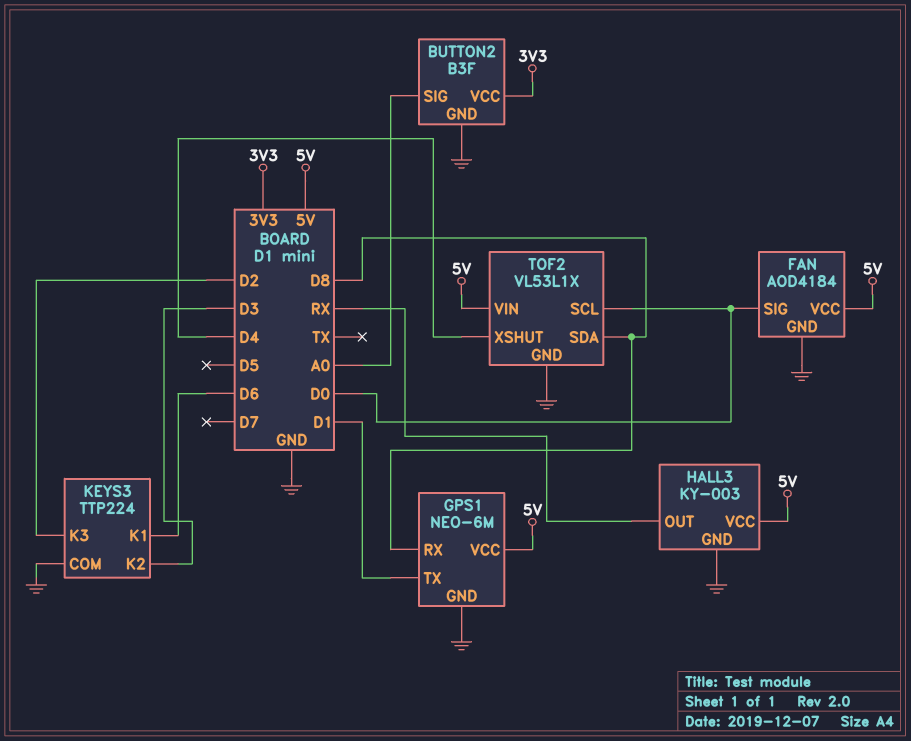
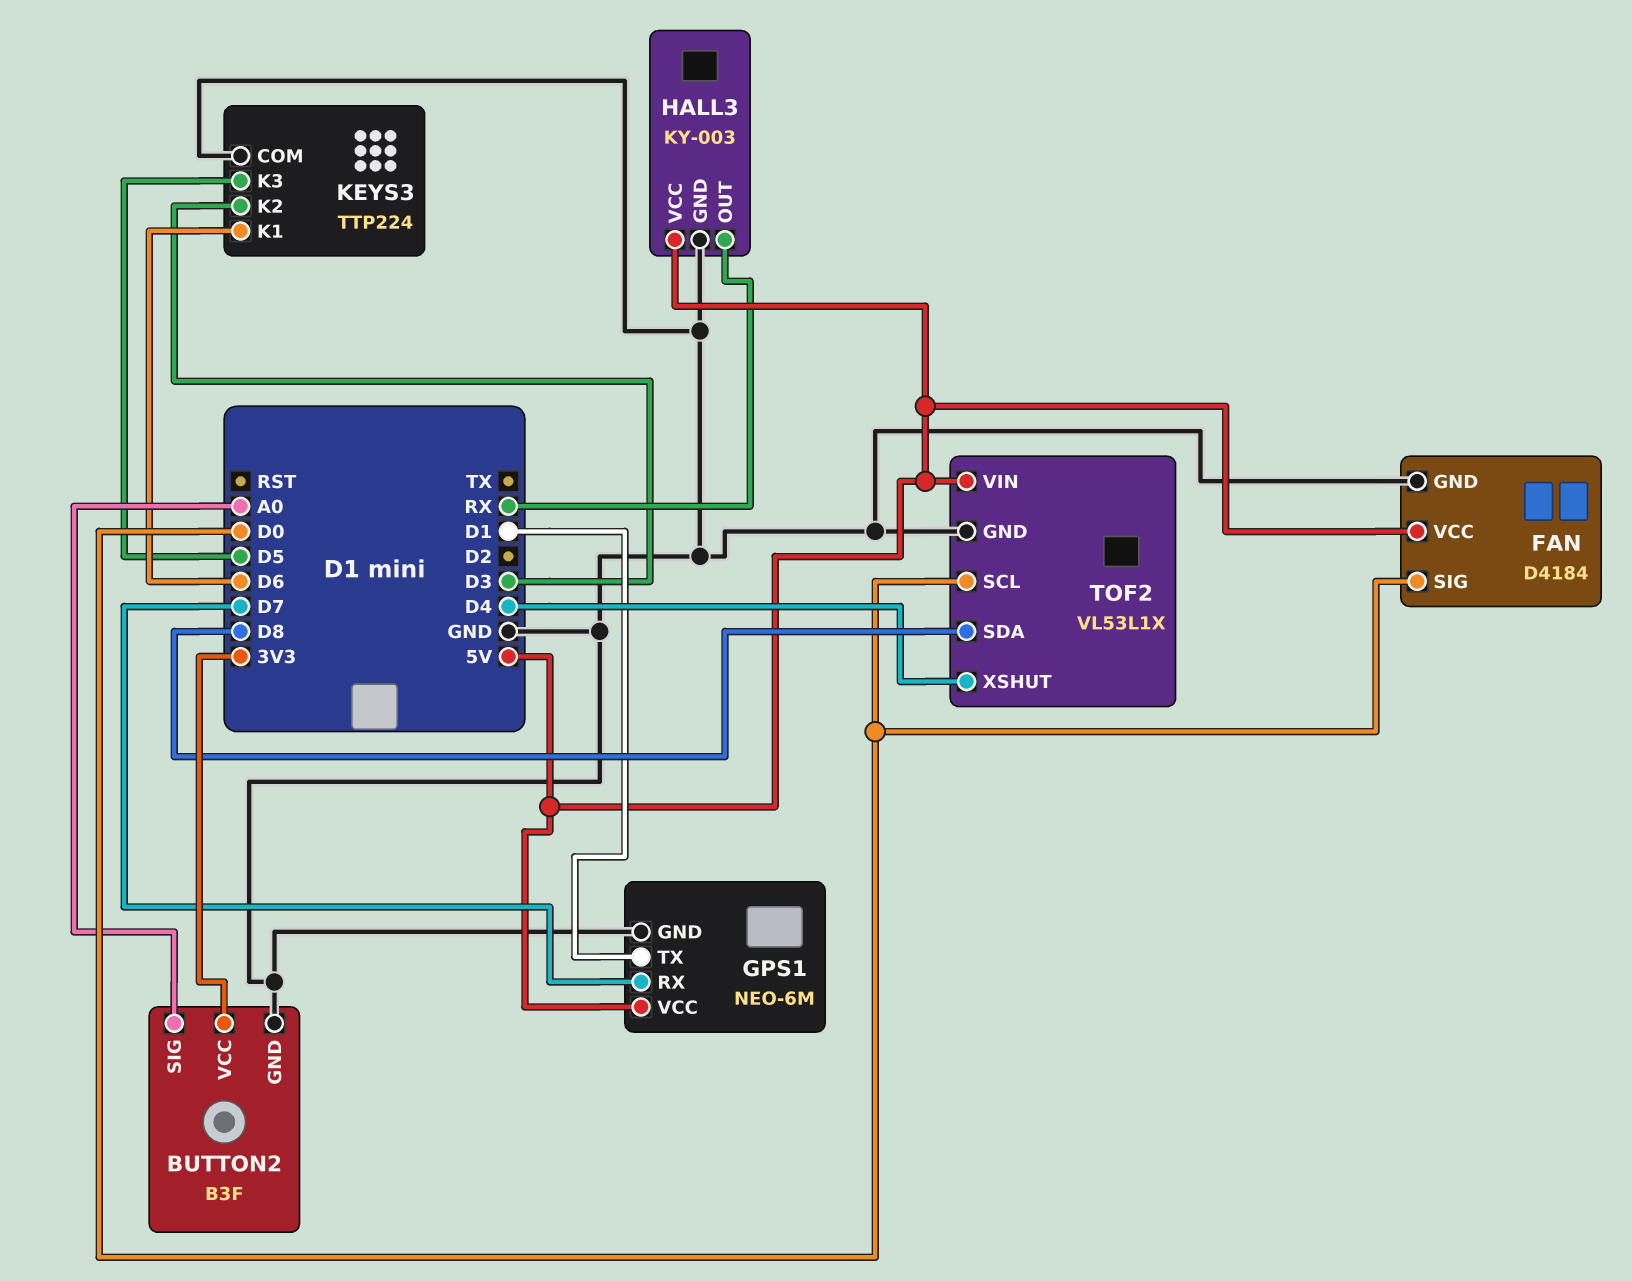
FAN: AOD4184 -> D4184
GPS1 pin RX: D8 -> D7
KEYS3 pin K3: D2 -> D5

